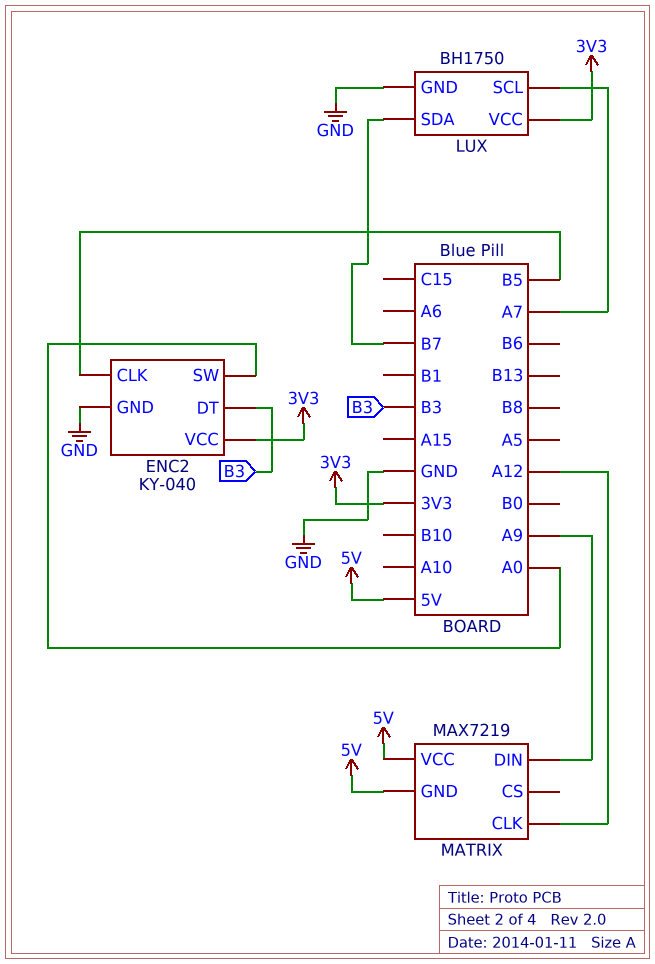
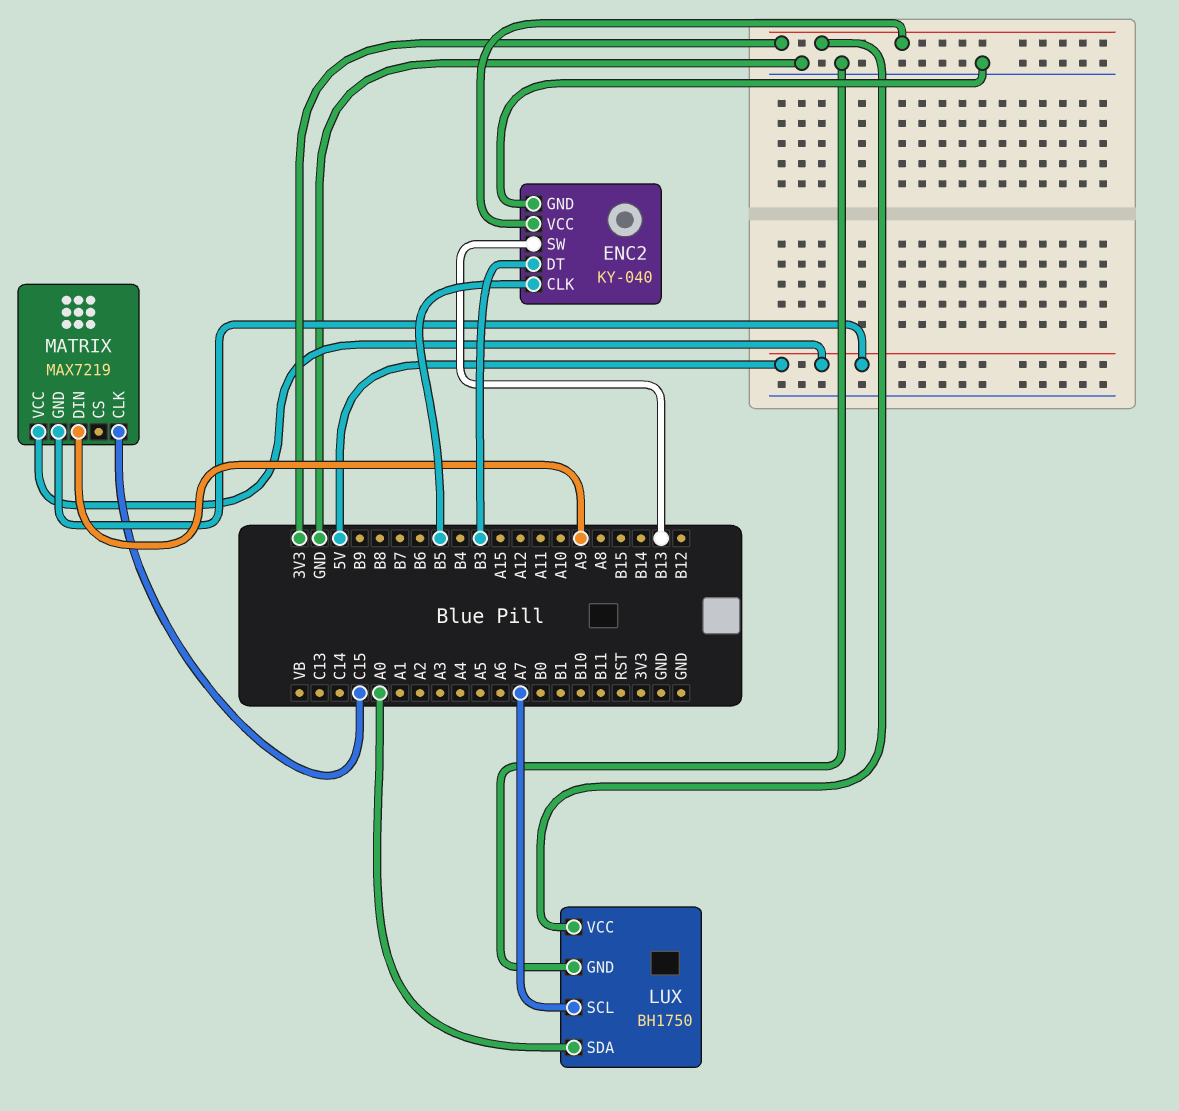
ENC2 pin SW: A0 -> B13
LUX pin SDA: B7 -> A0
MATRIX pin CLK: A12 -> C15

